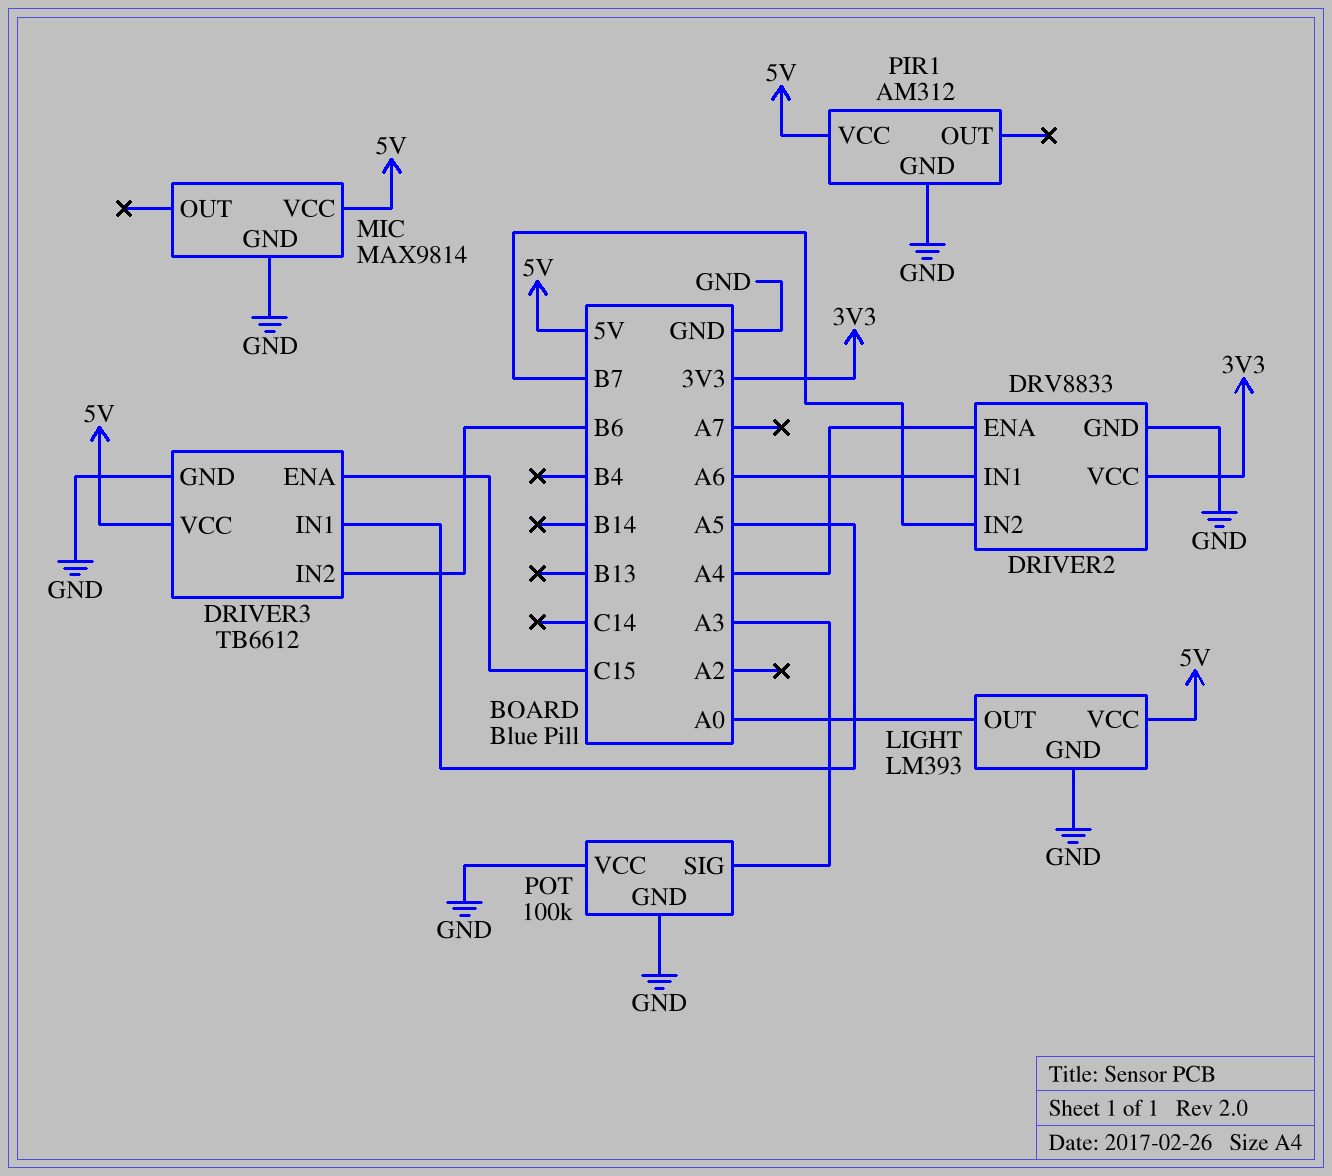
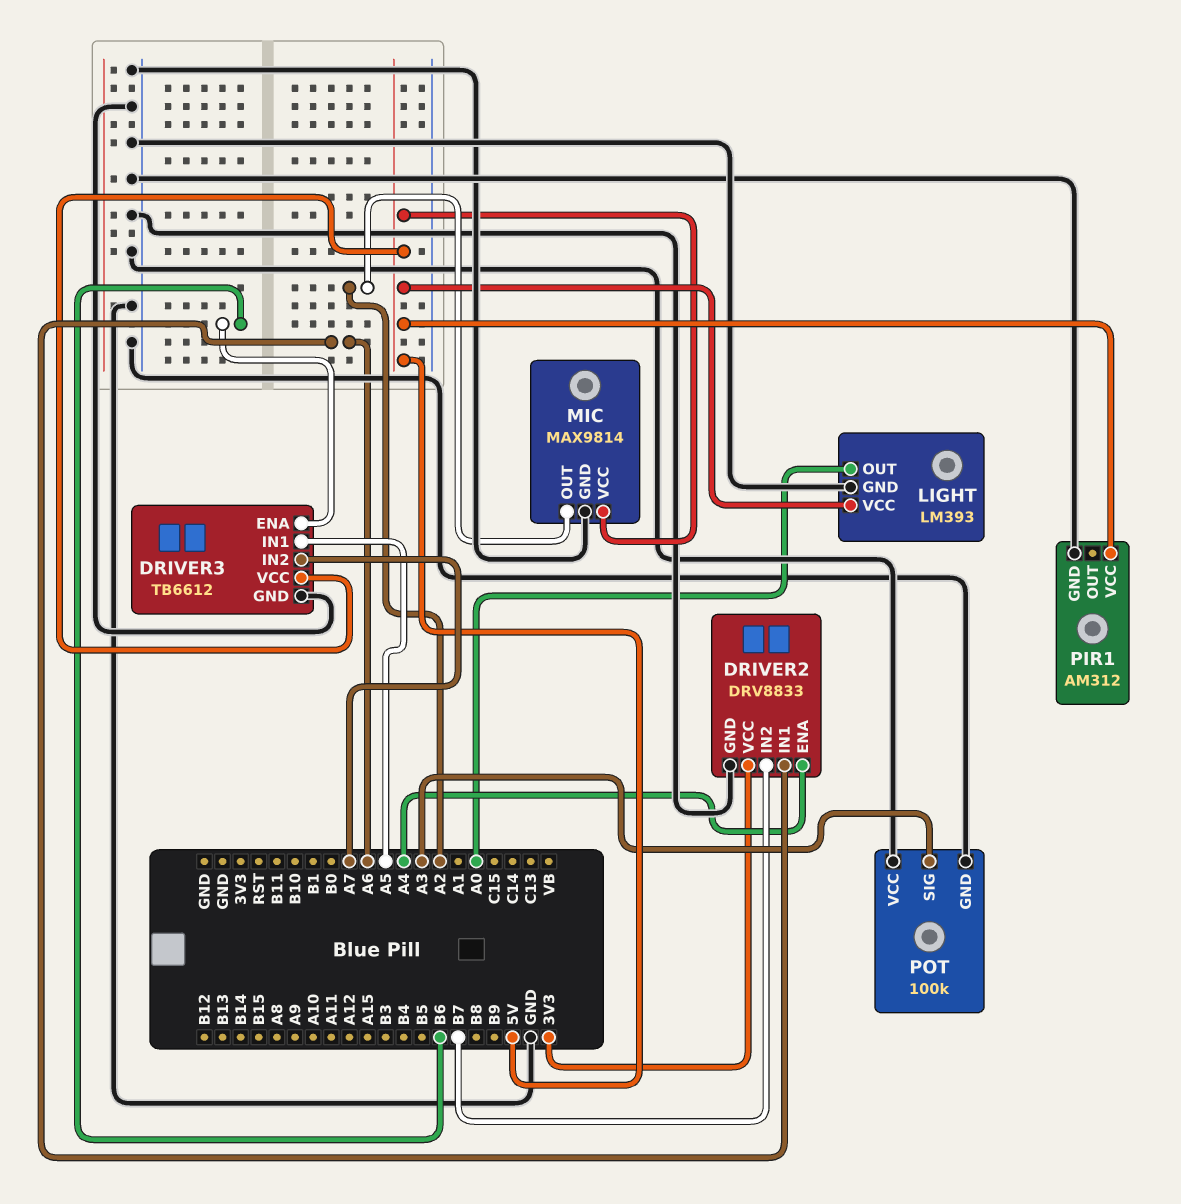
DRIVER3 pin ENA: C15 -> B6
DRIVER3 pin IN2: B6 -> A7
MIC pin OUT: none -> A2

